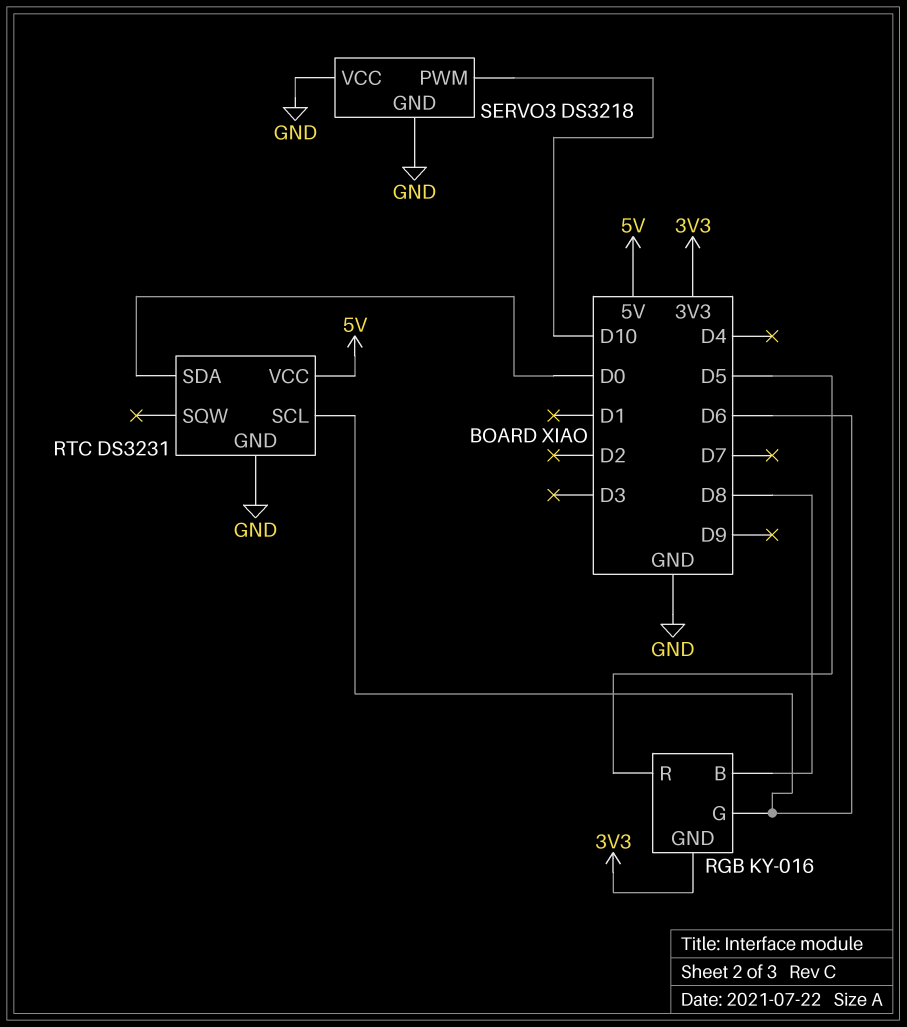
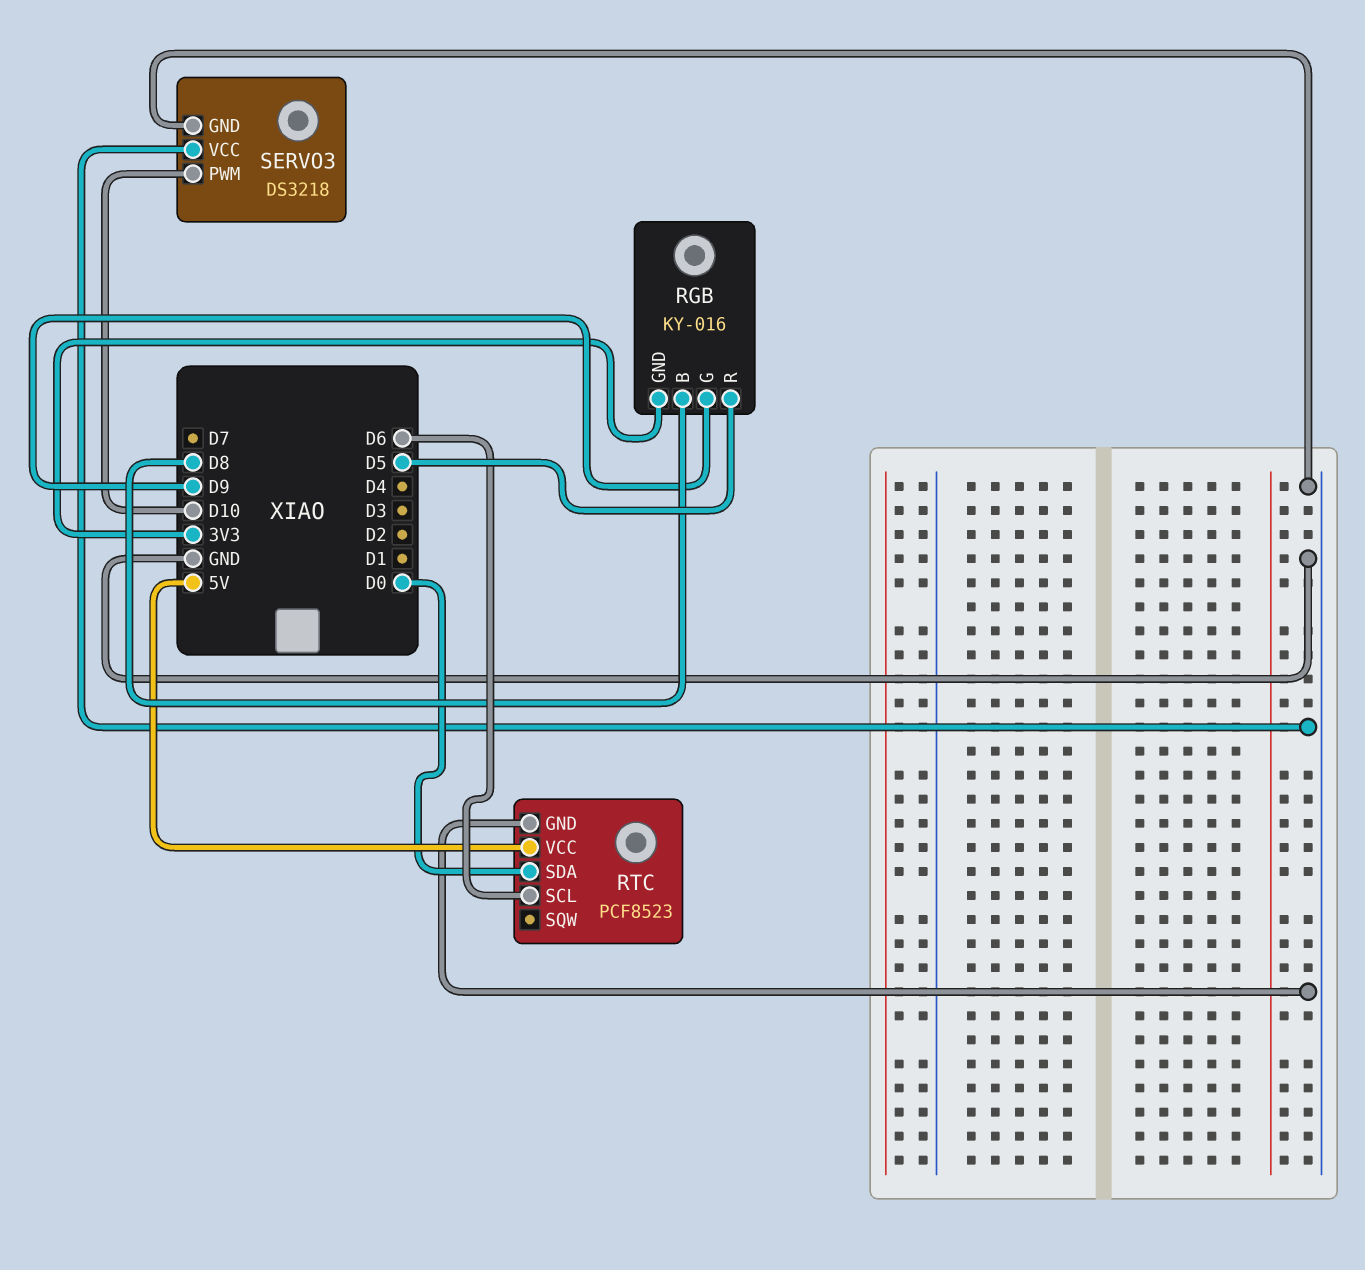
RGB pin G: D6 -> D9
RTC: DS3231 -> PCF8523

